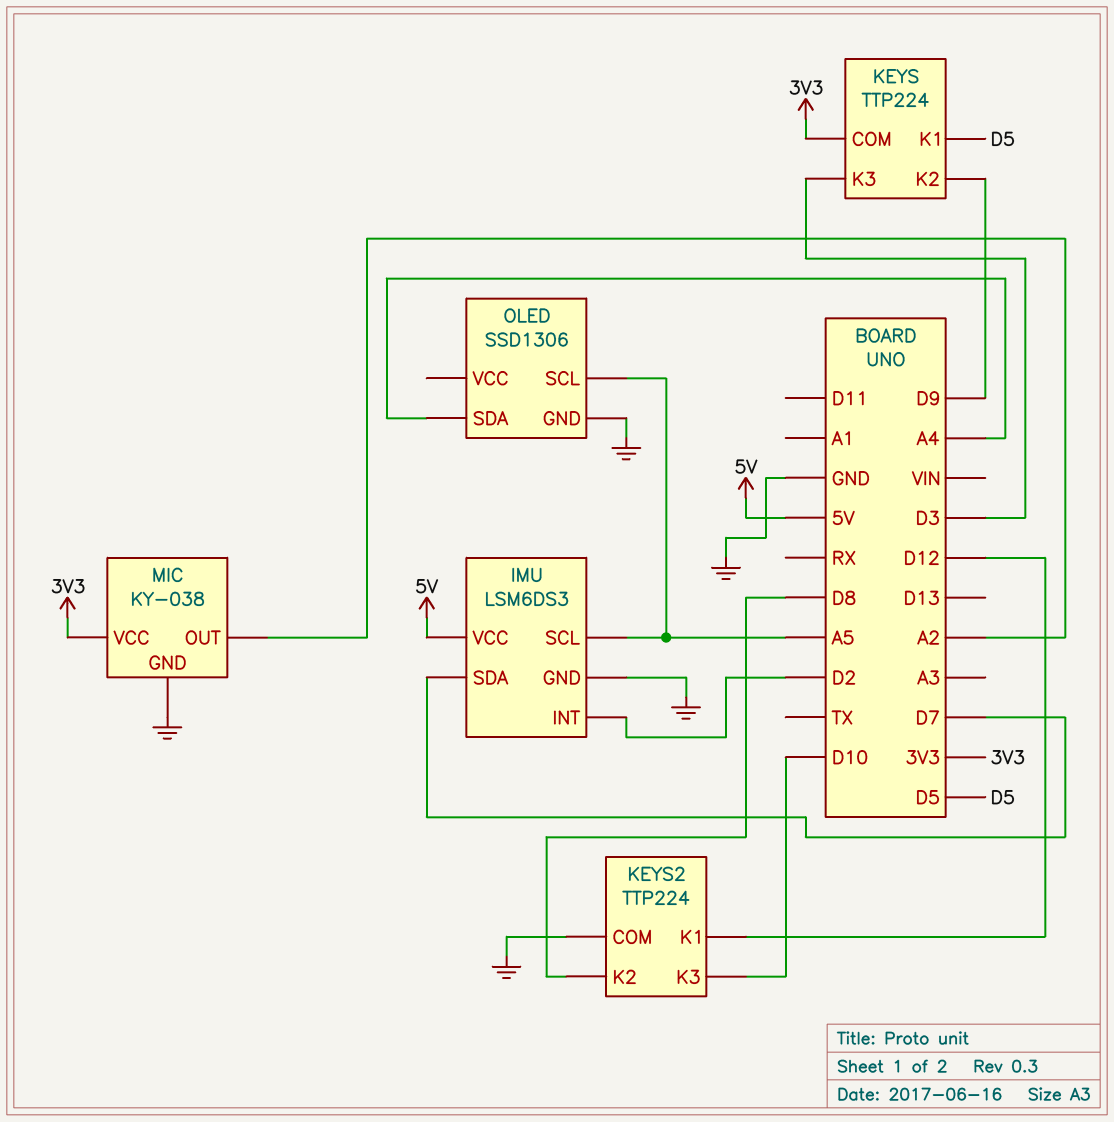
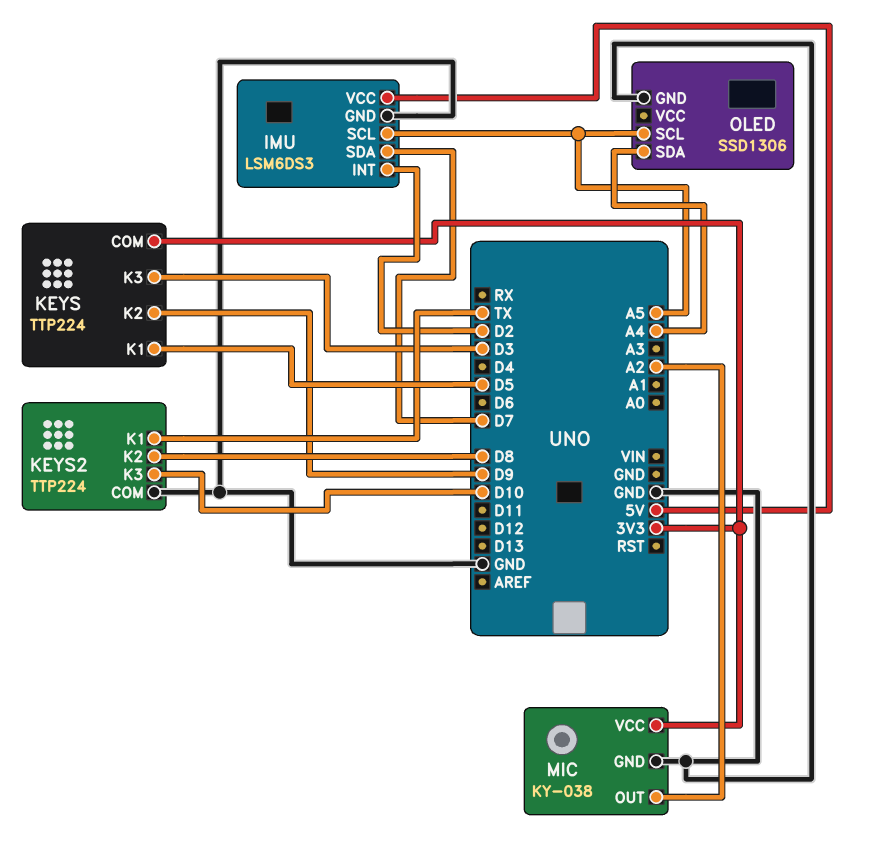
KEYS2 pin K1: D12 -> TX

